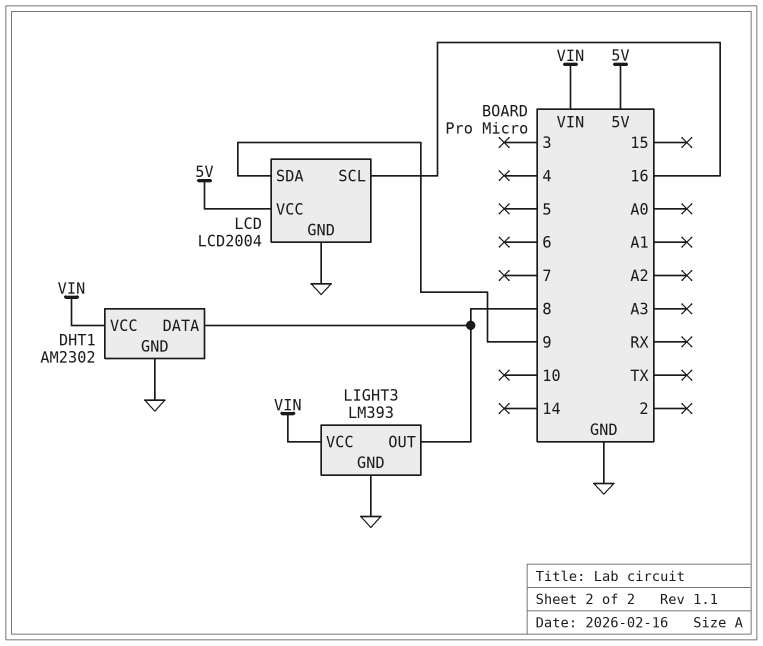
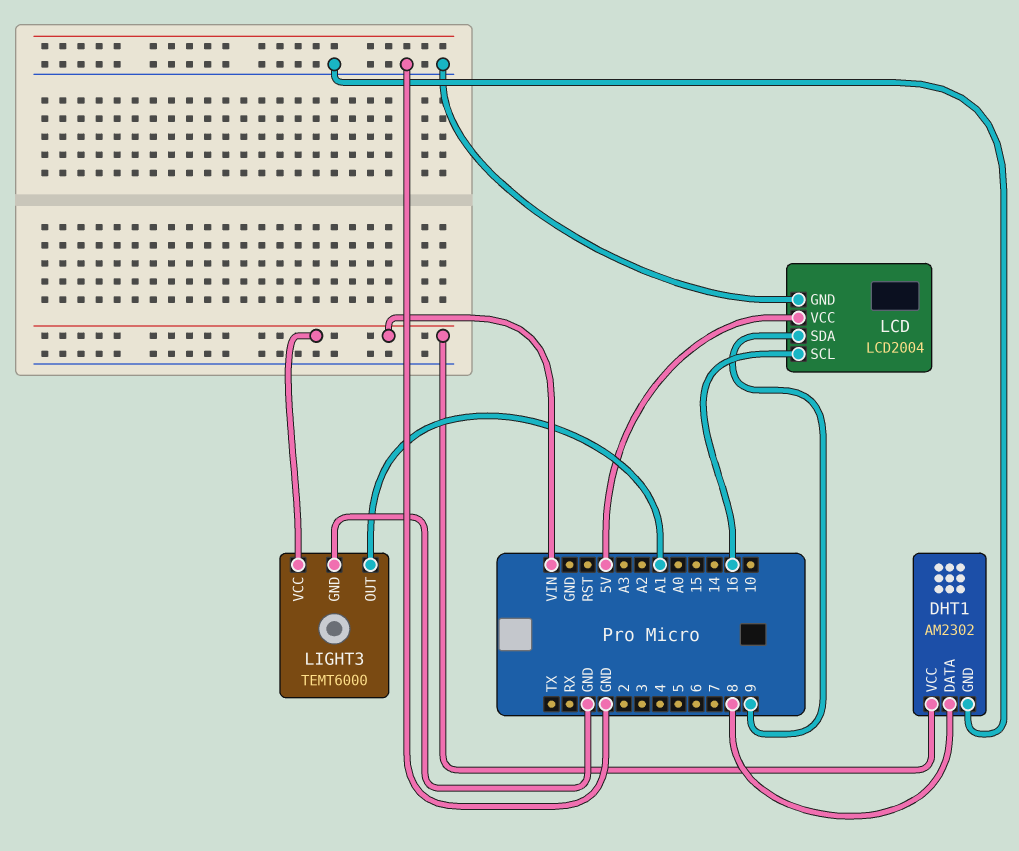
LIGHT3: LM393 -> TEMT6000
LIGHT3 pin OUT: 8 -> A1

